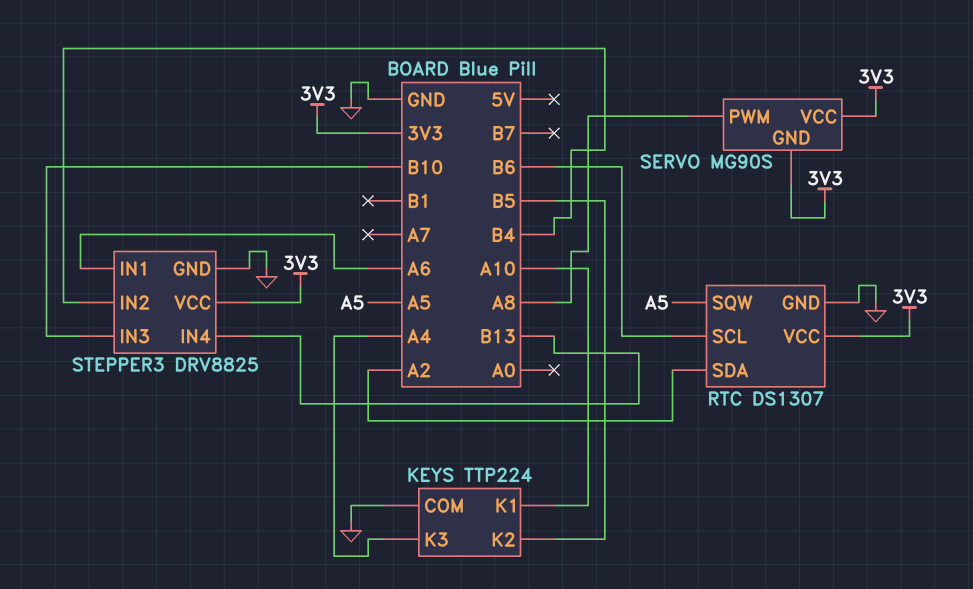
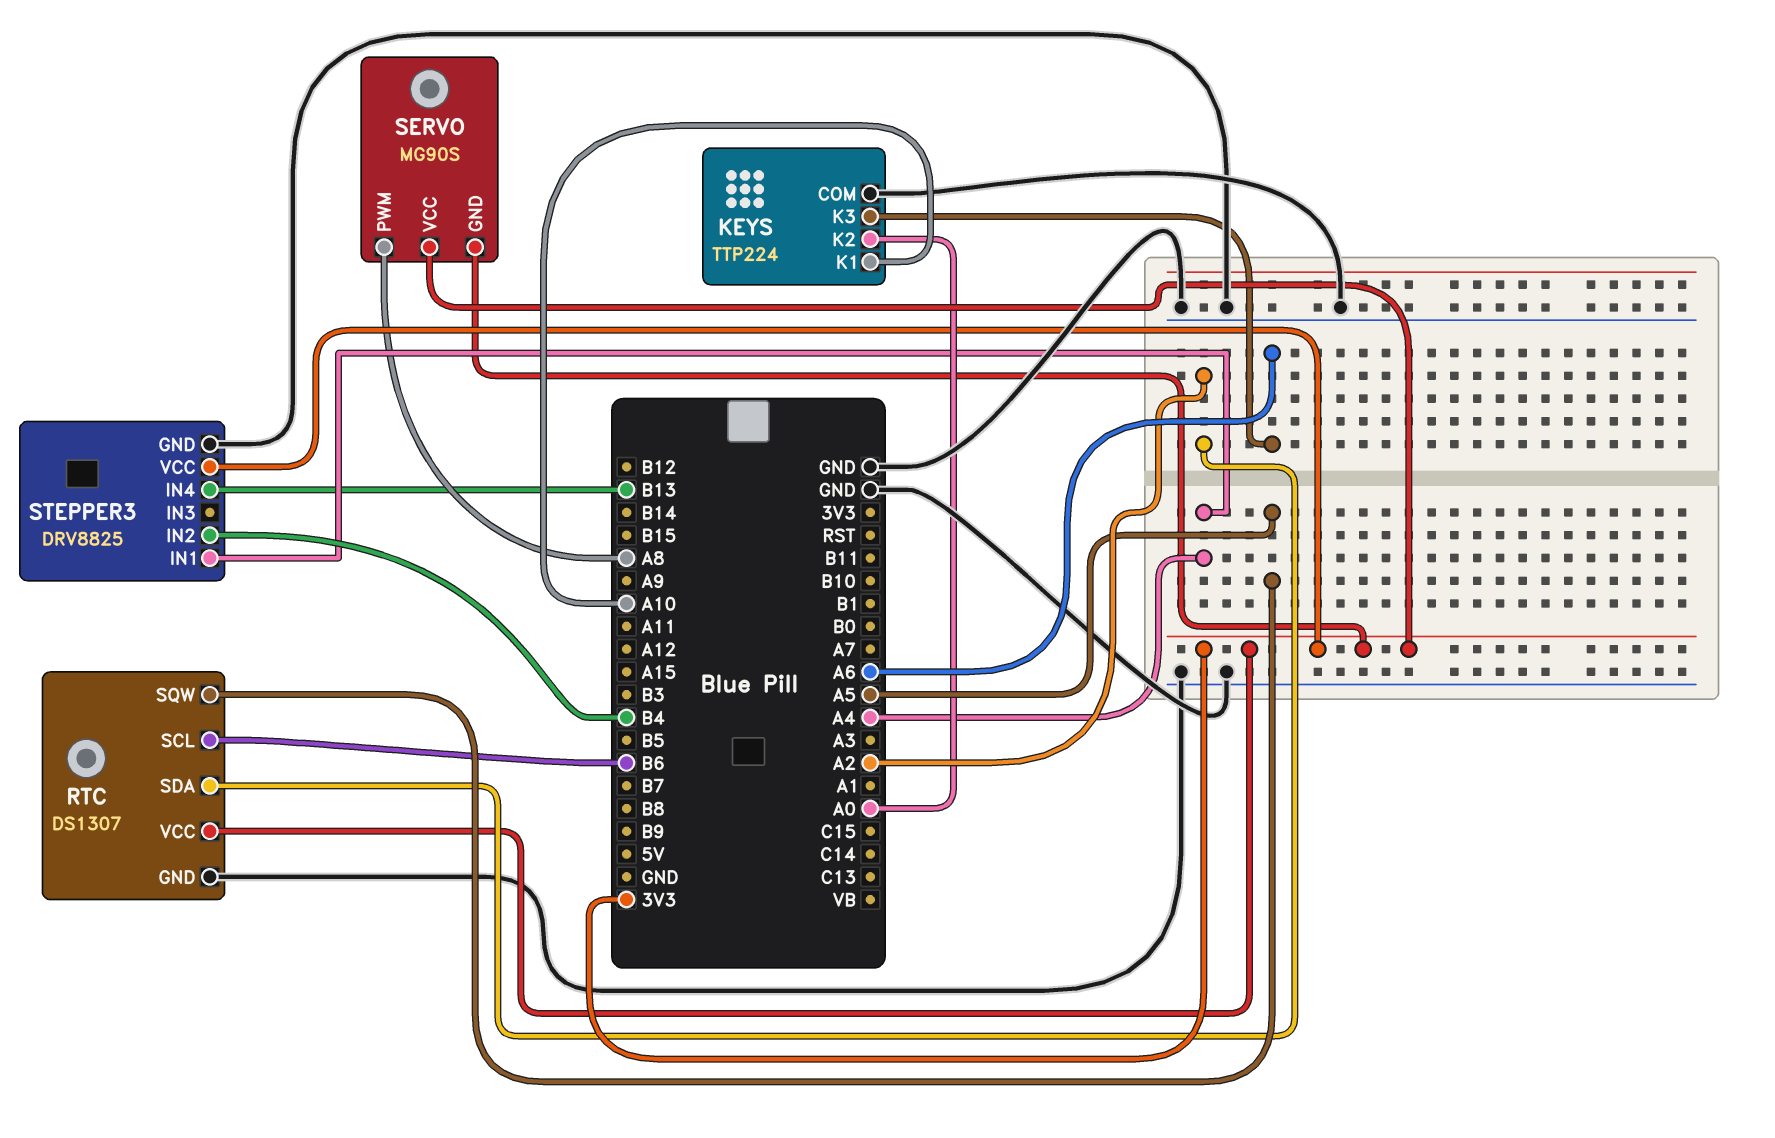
KEYS pin K2: B5 -> A0
KEYS pin K3: A4 -> A6
STEPPER3 pin IN1: A6 -> A4
STEPPER3 pin IN3: B10 -> none

